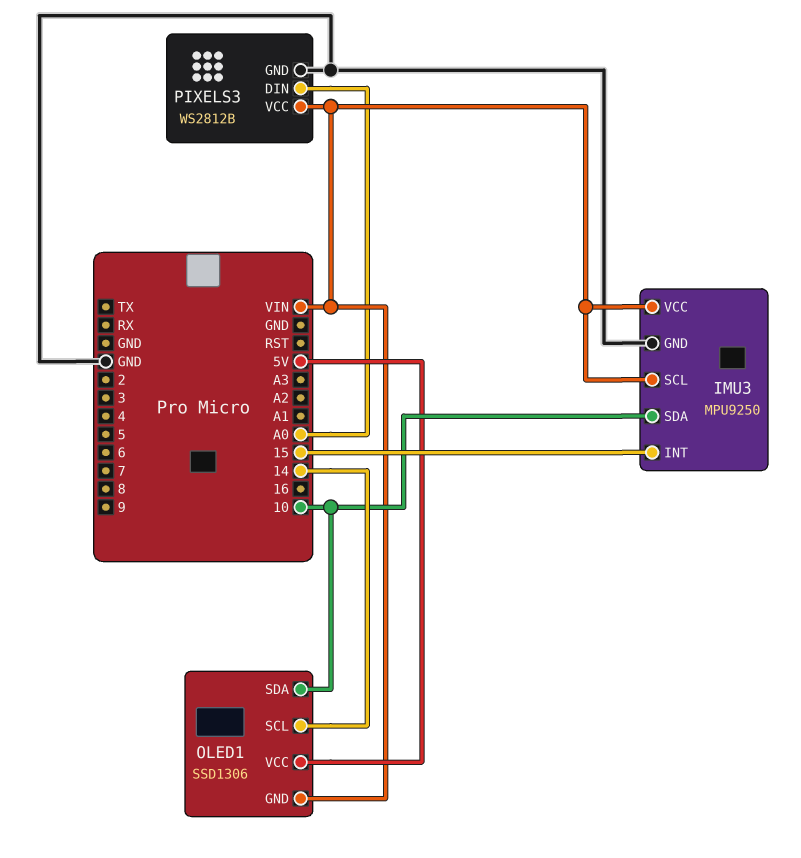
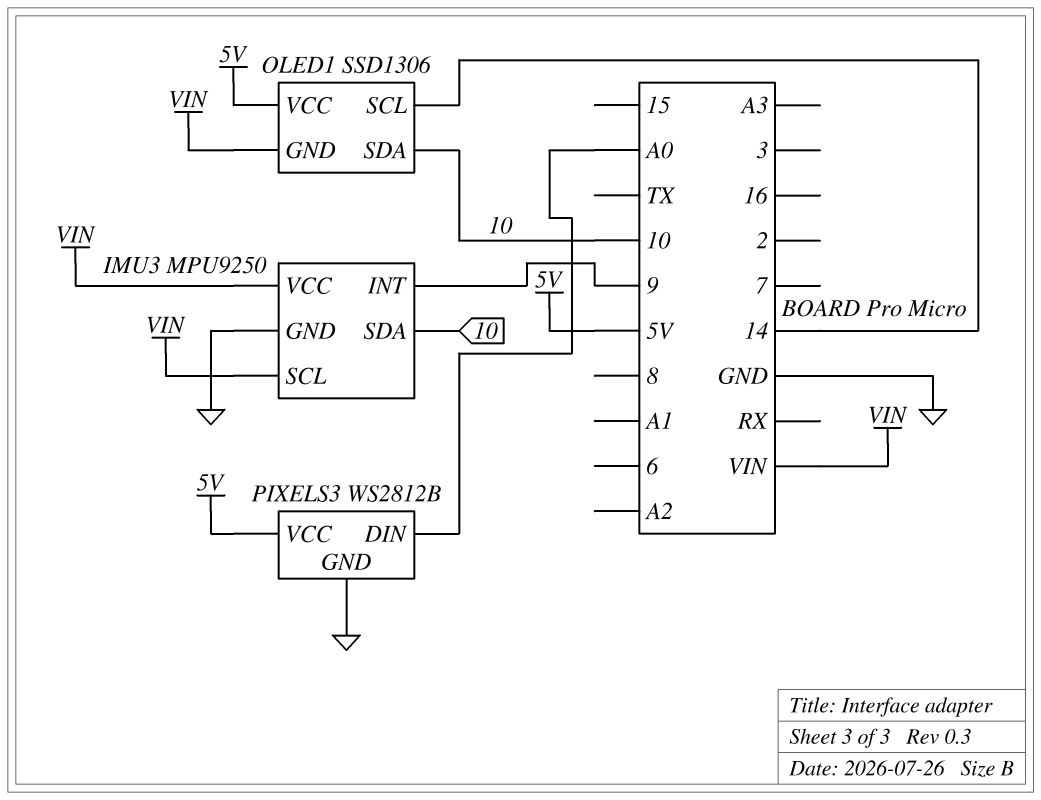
IMU3 pin INT: 15 -> 9
PIXELS3 pin VCC: VIN -> 5V

